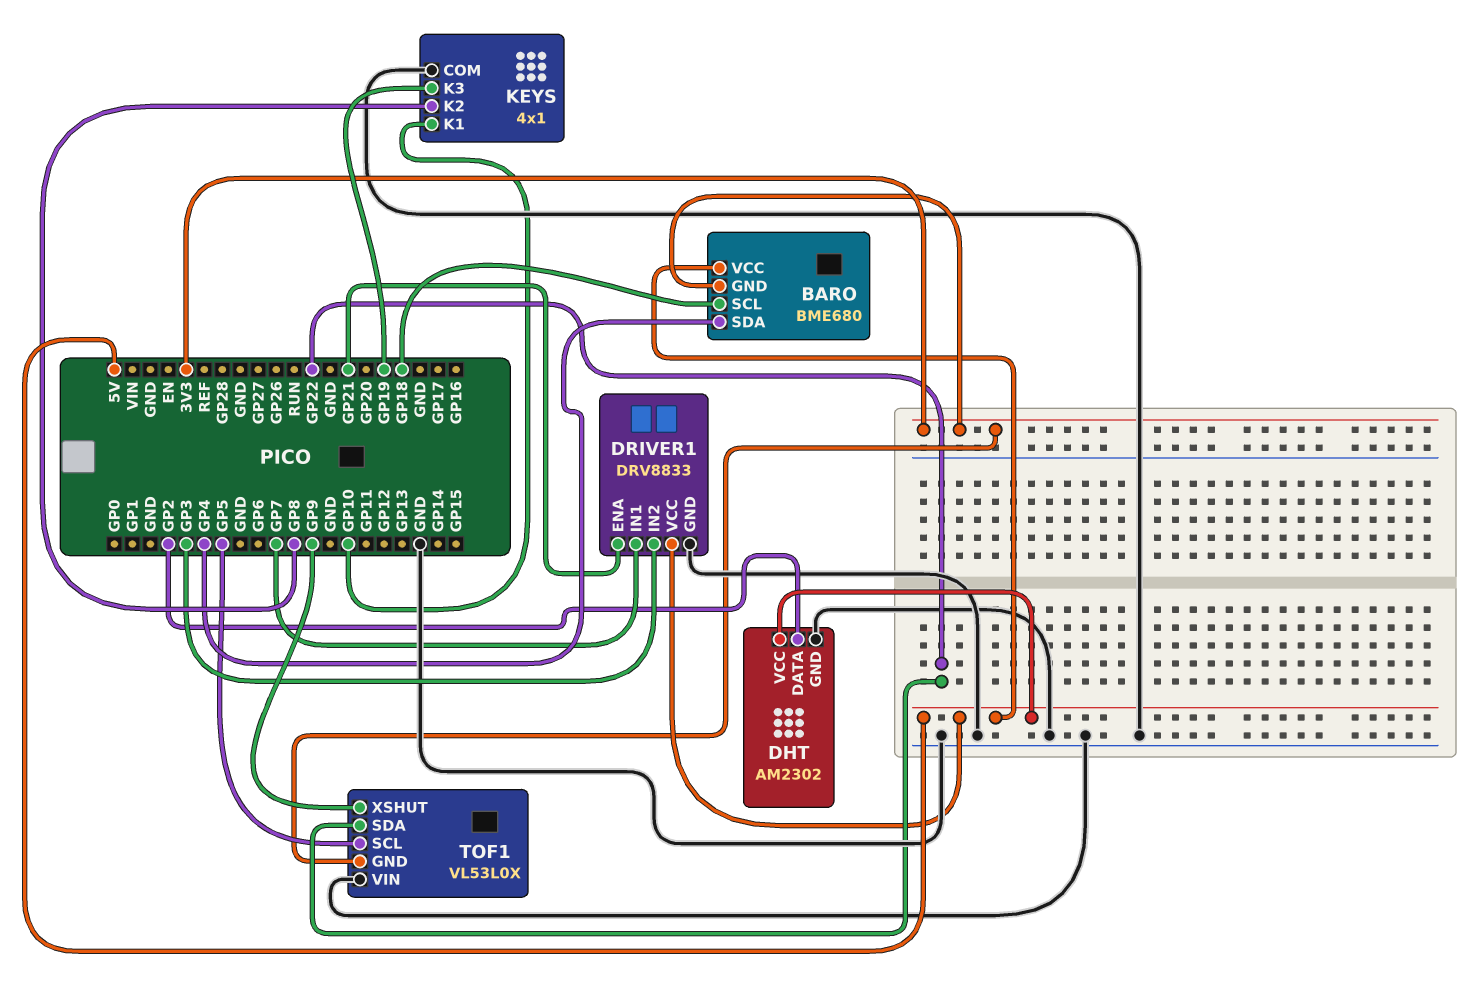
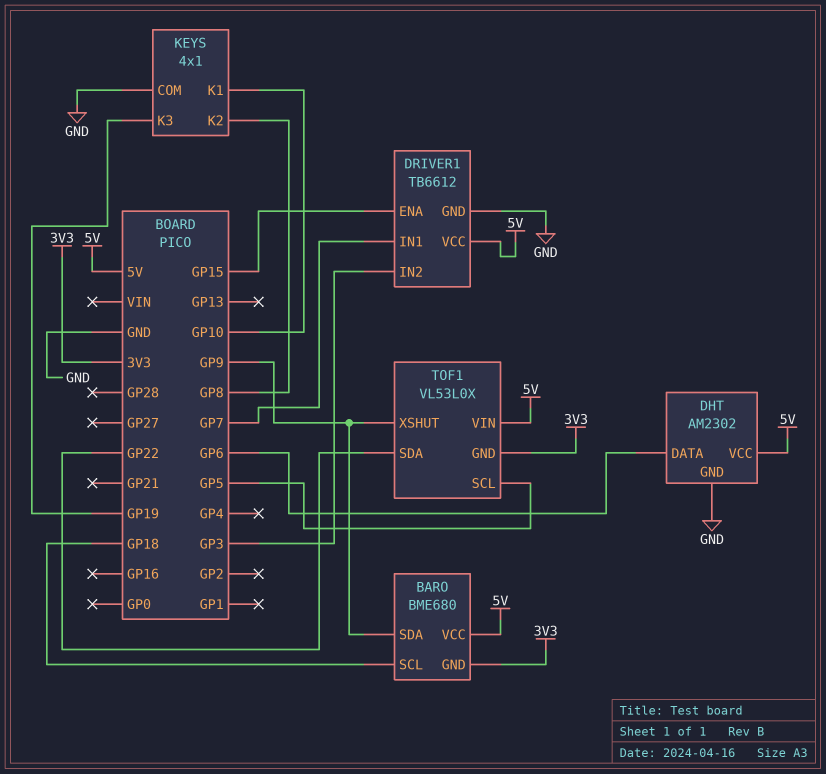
BARO pin SDA: GP4 -> GP9
DHT pin DATA: GP2 -> GP6
DRIVER1: DRV8833 -> TB6612
DRIVER1 pin ENA: GP21 -> GP15
TOF1 pin VIN: GND -> 5V

